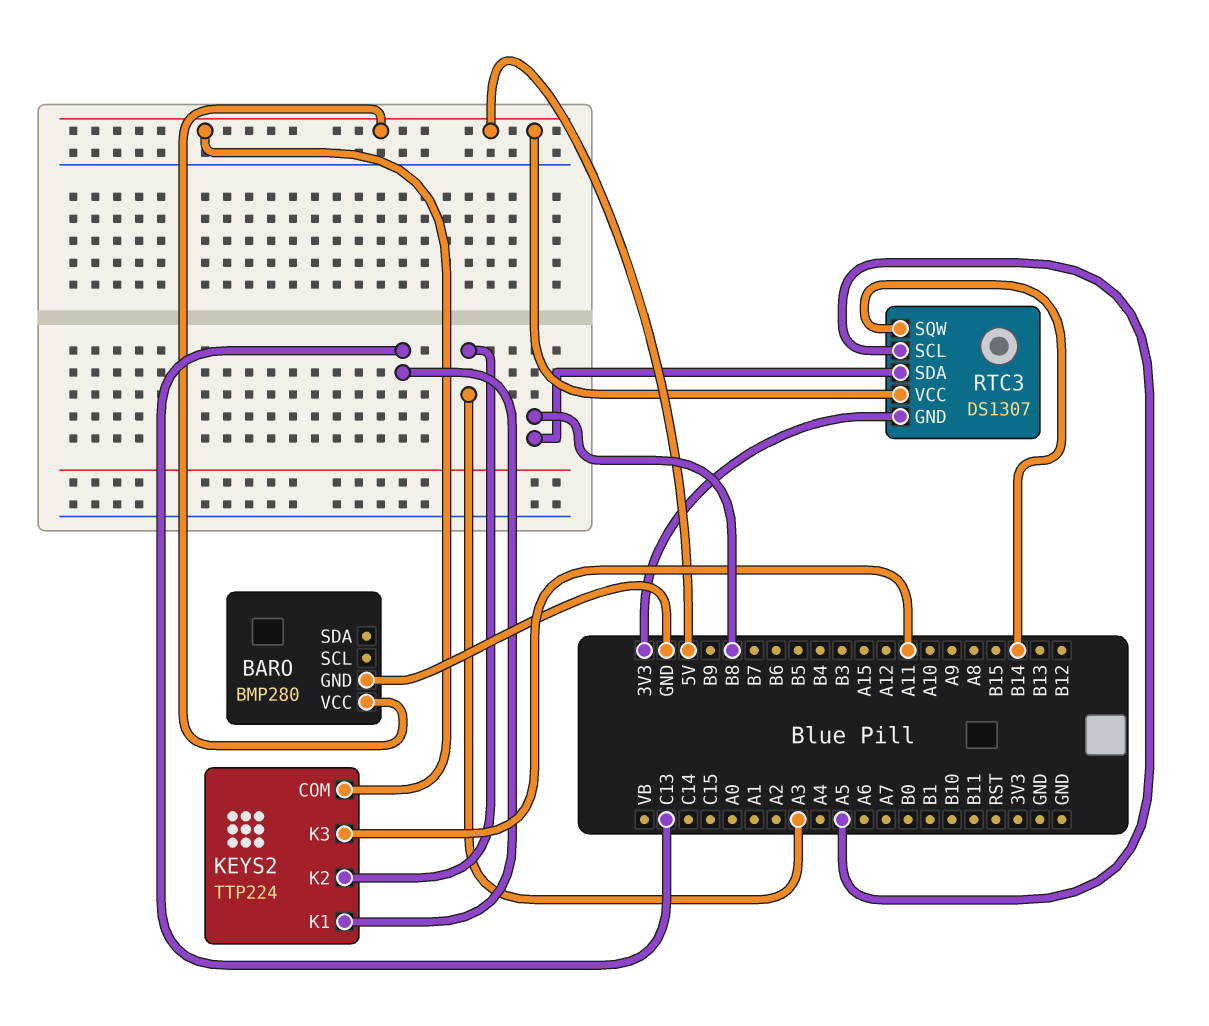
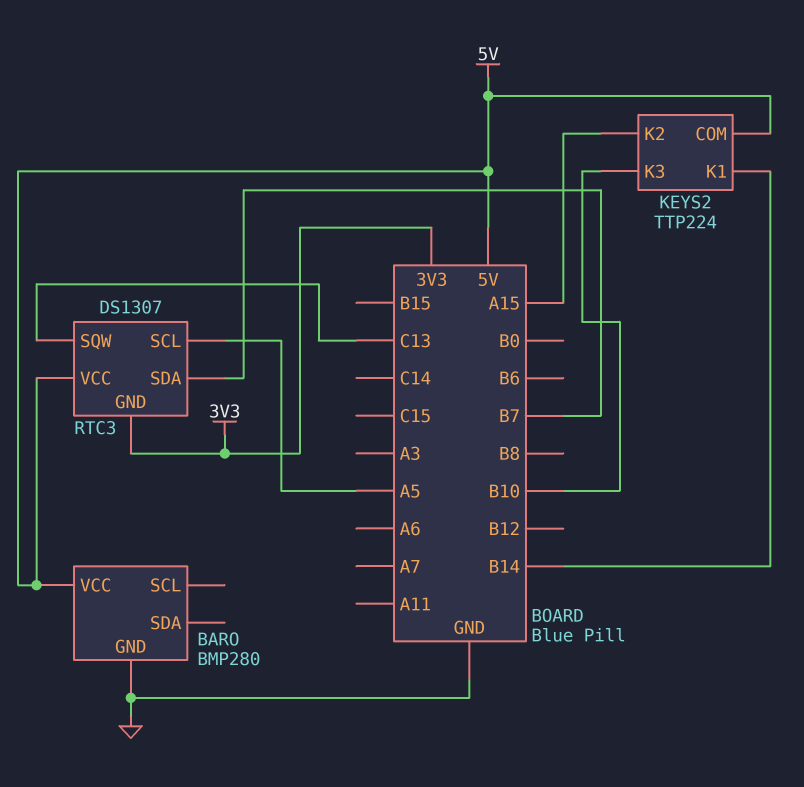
KEYS2 pin K1: C13 -> B14
KEYS2 pin K2: A3 -> A15
KEYS2 pin K3: A11 -> B10
RTC3 pin SDA: B8 -> B7
RTC3 pin SQW: B14 -> C13

